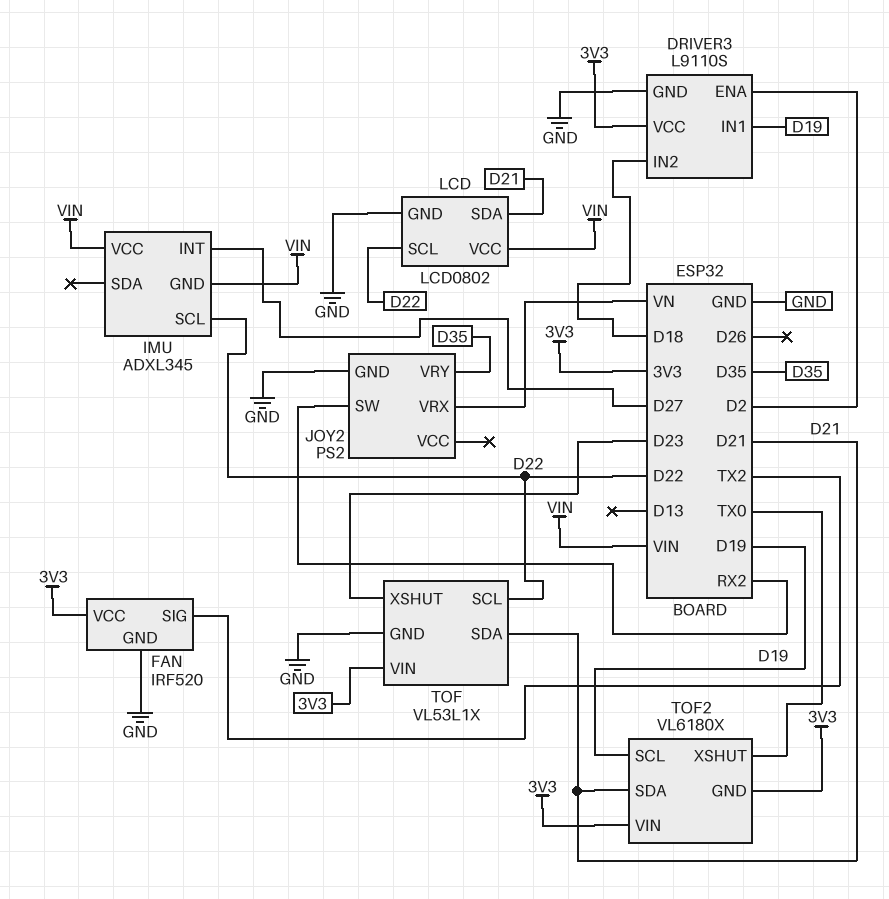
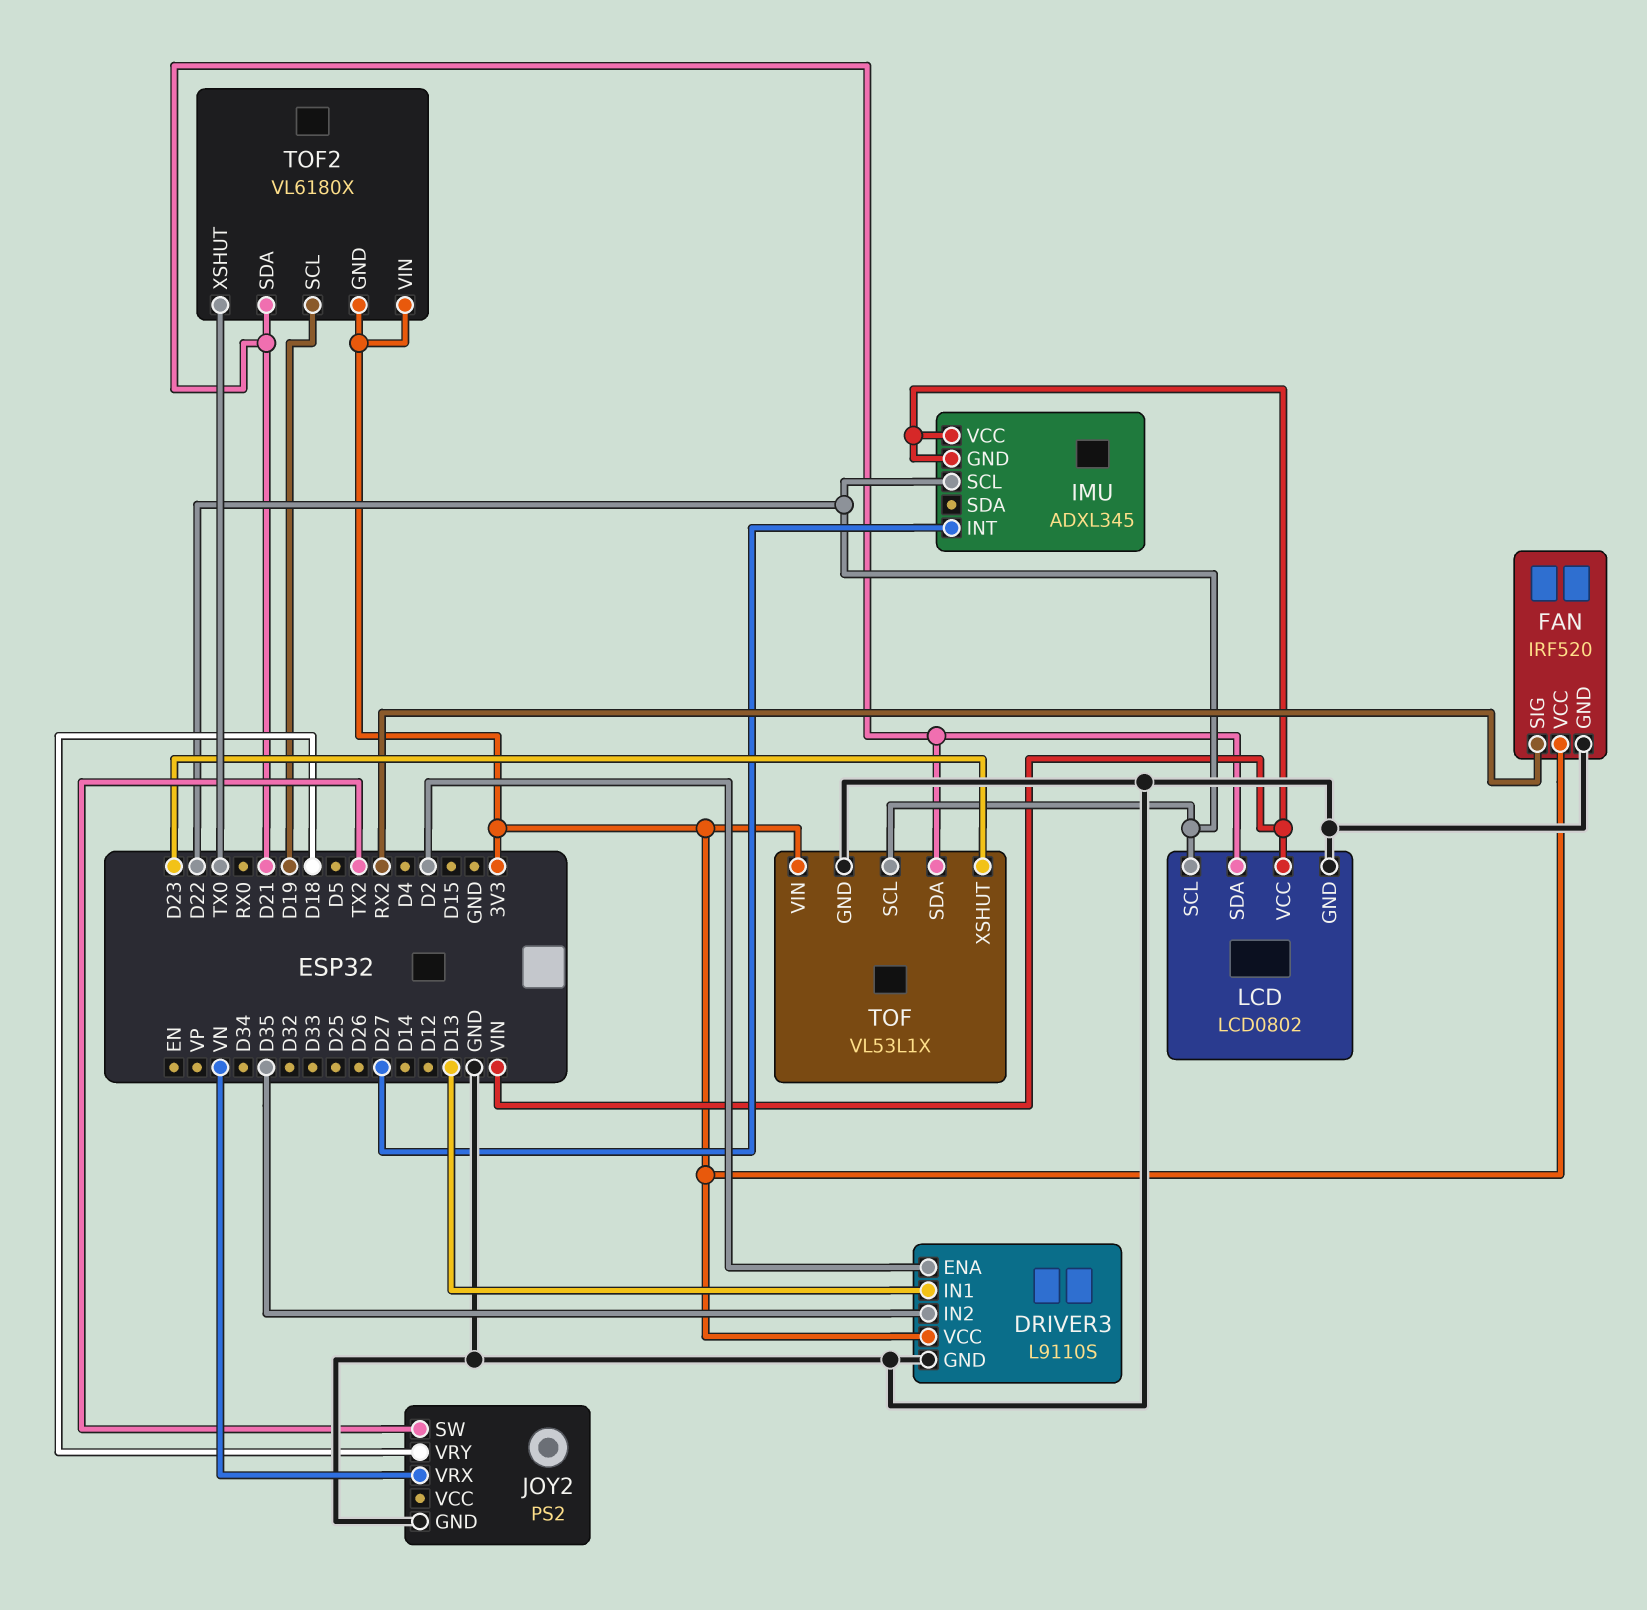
DRIVER3 pin IN1: D19 -> D13
DRIVER3 pin IN2: D18 -> D35
FAN pin SIG: TX2 -> RX2
JOY2 pin SW: RX2 -> TX2
JOY2 pin VRY: D35 -> D18

